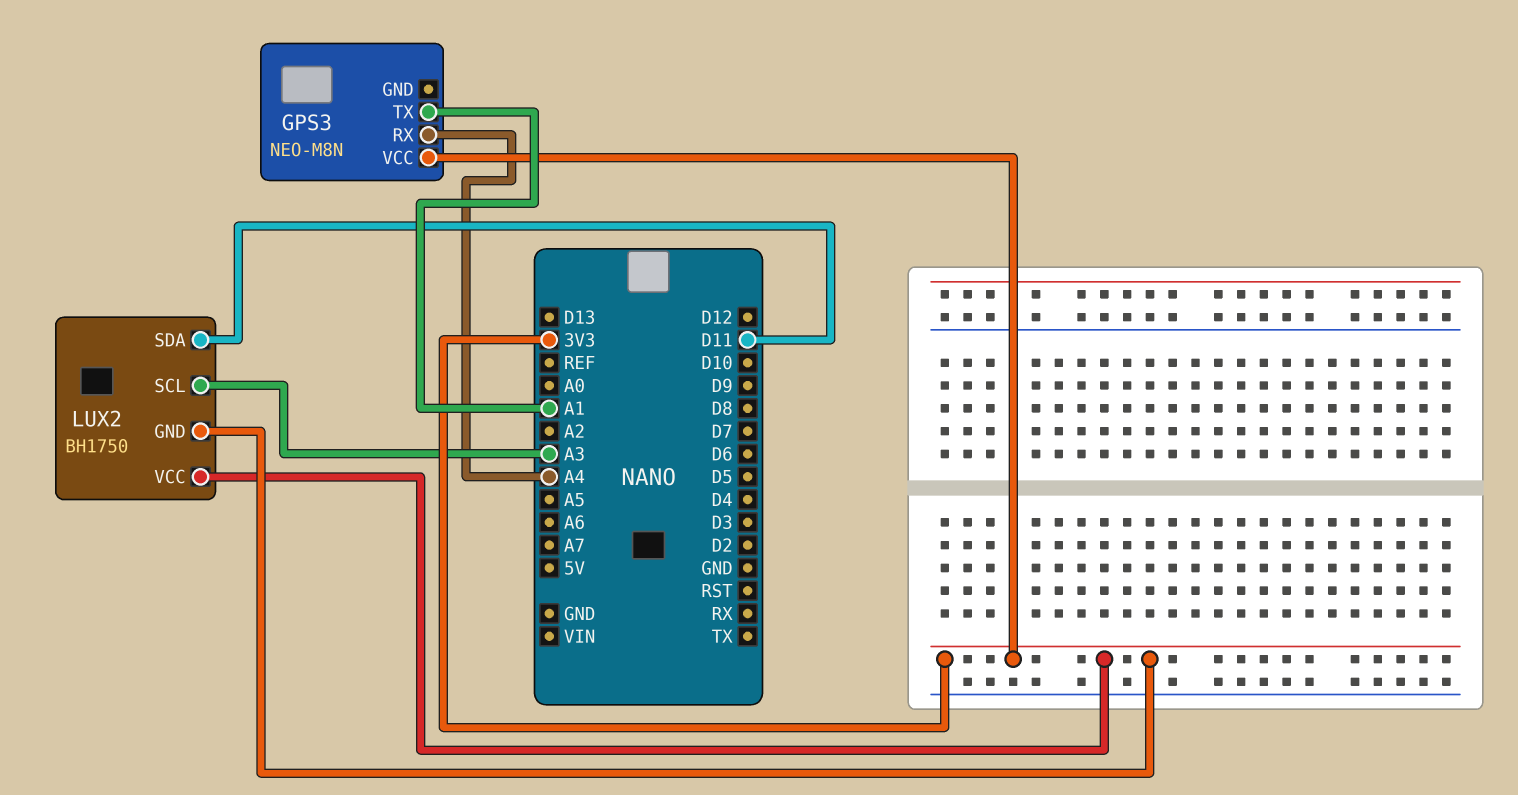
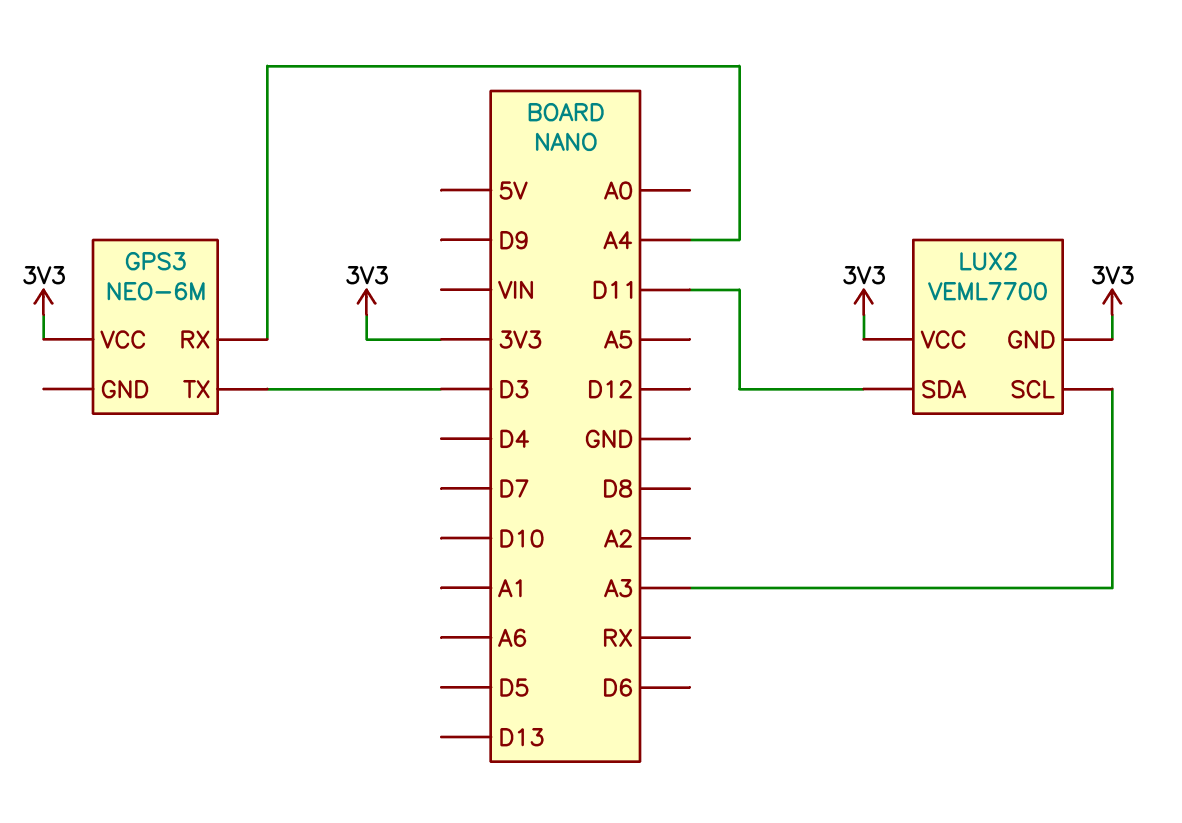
GPS3: NEO-M8N -> NEO-6M
GPS3 pin TX: A1 -> D3
LUX2: BH1750 -> VEML7700

